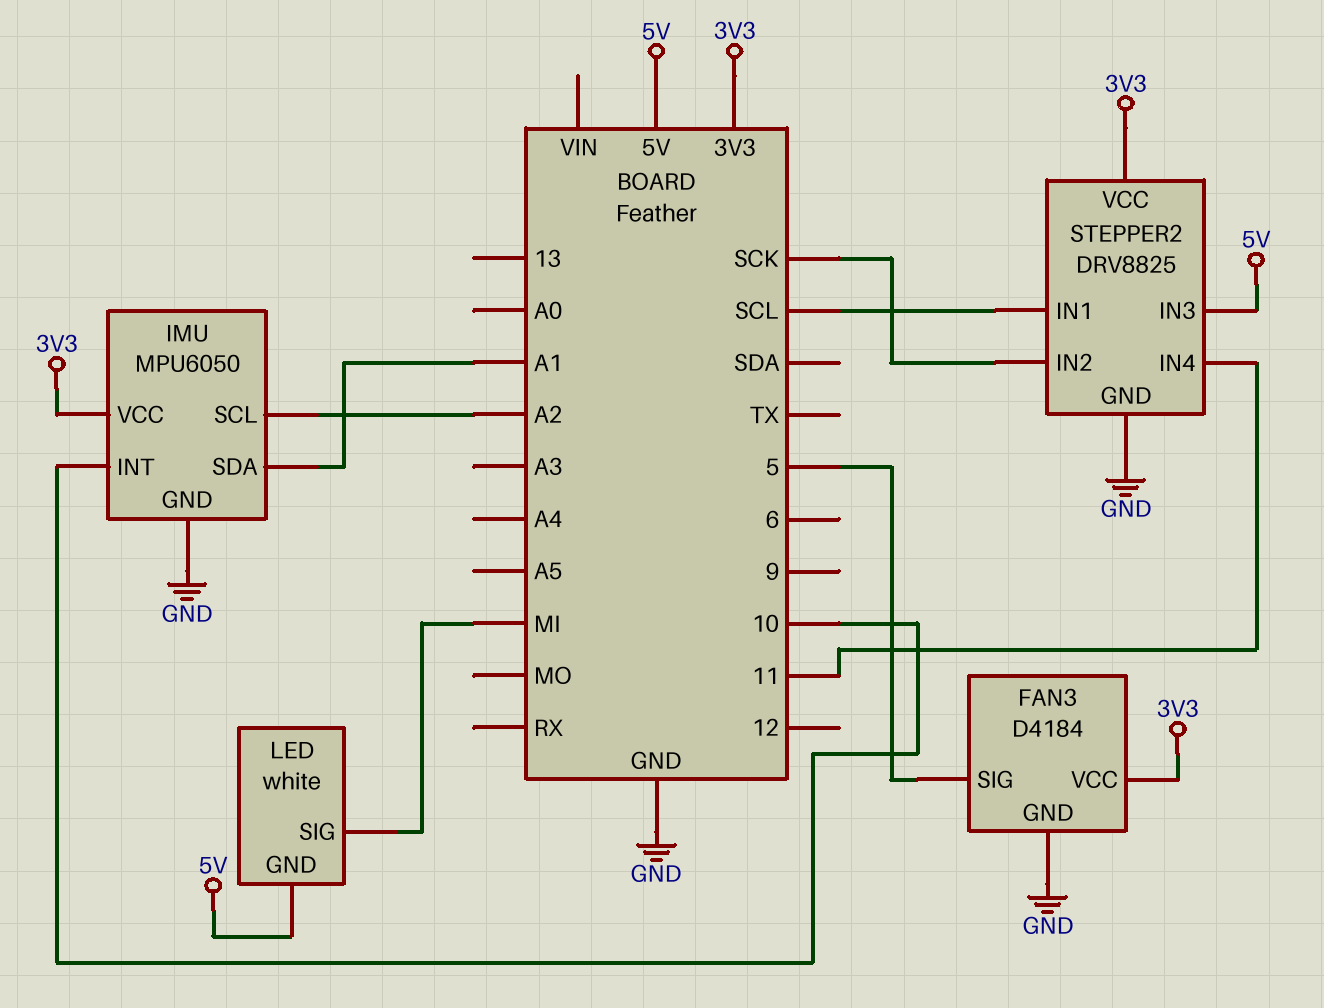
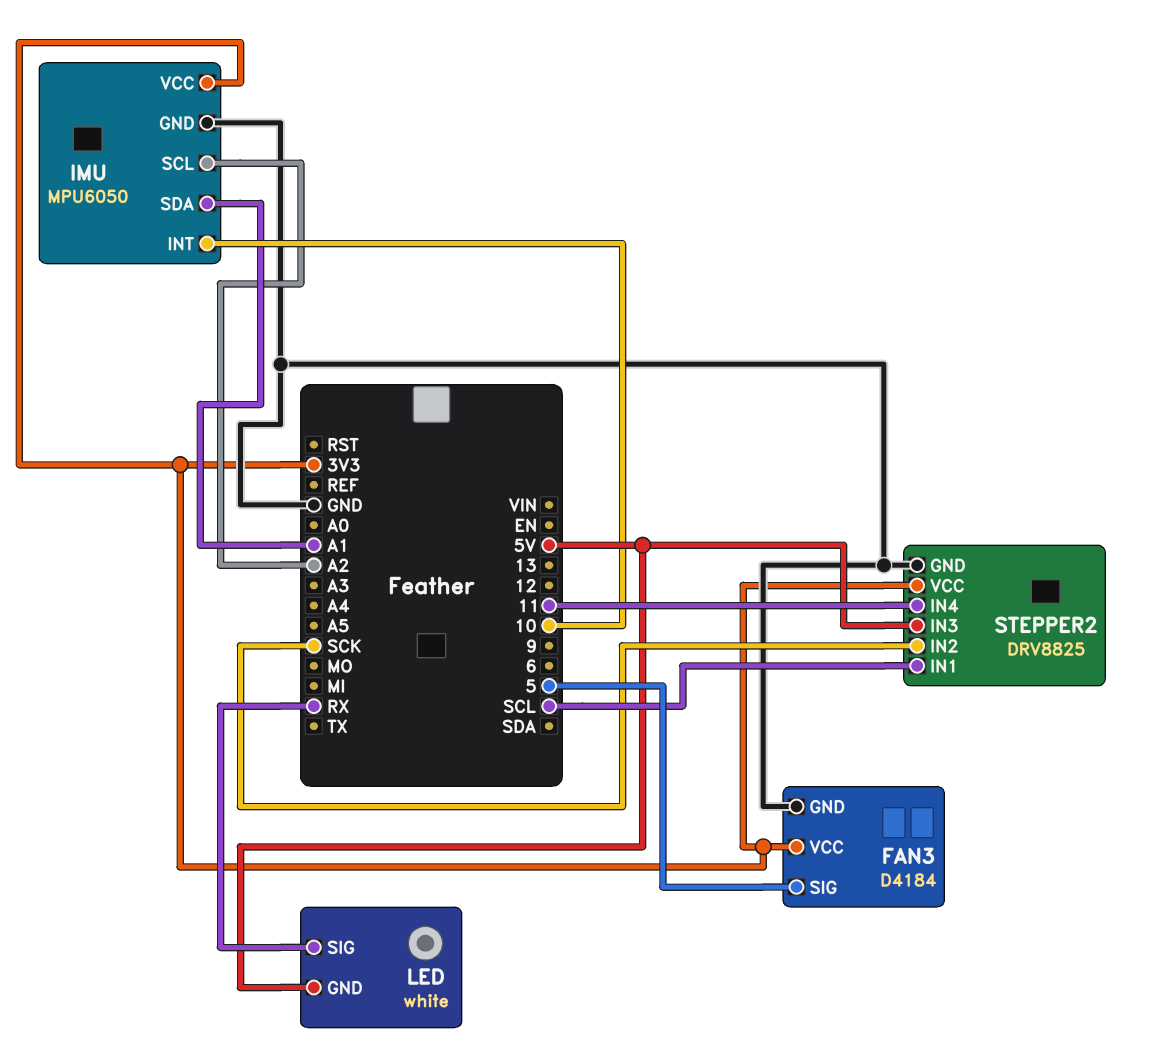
LED pin SIG: MI -> RX

